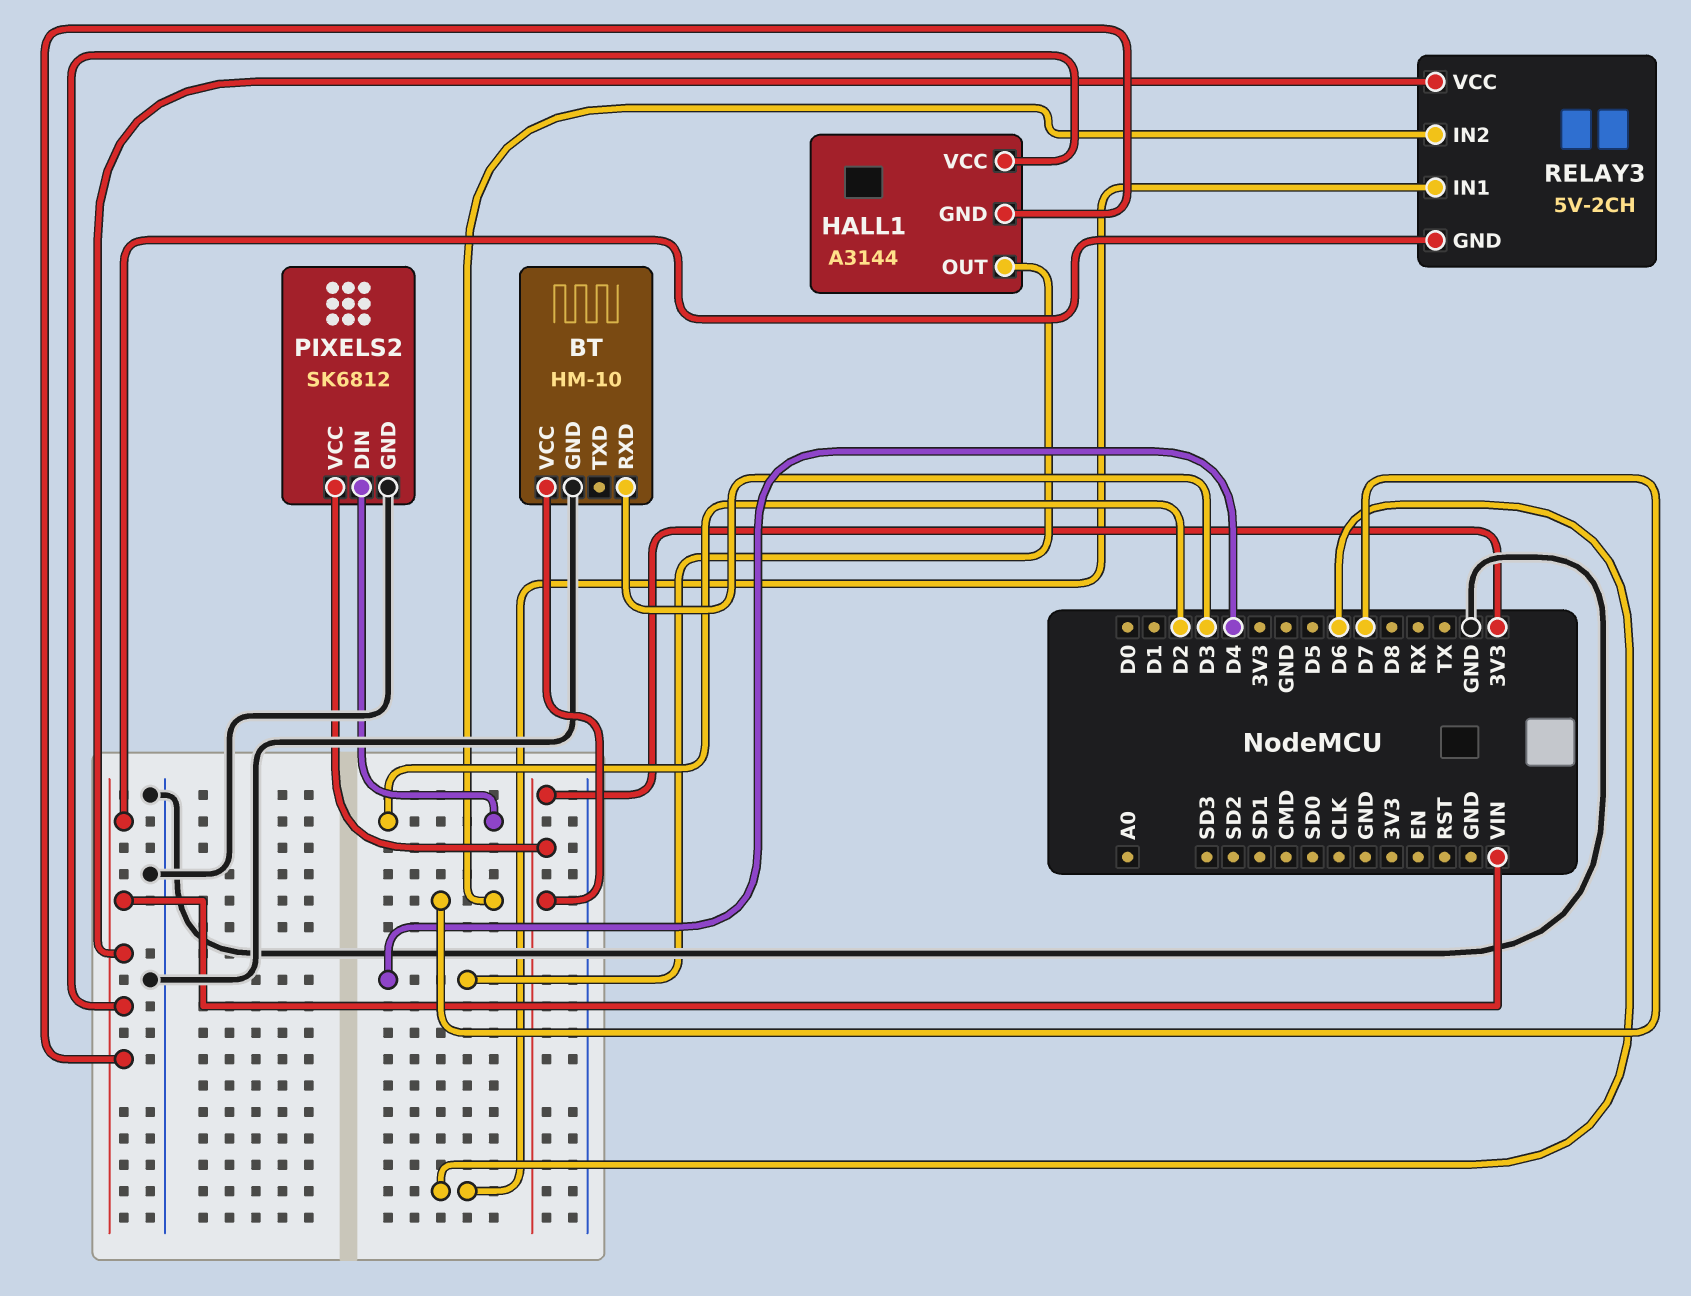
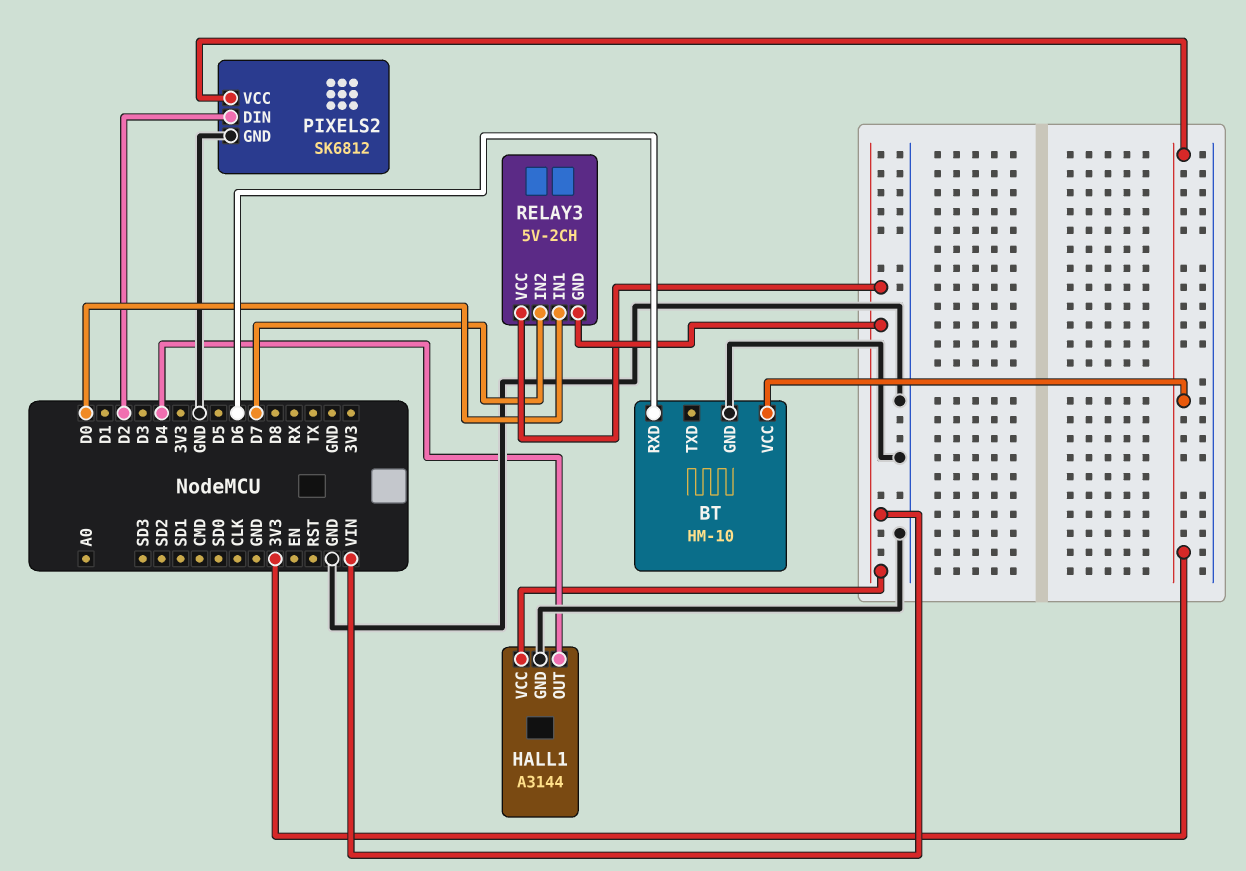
BT pin RXD: D3 -> D6
HALL1 pin GND: VIN -> GND
RELAY3 pin IN1: D6 -> D0

